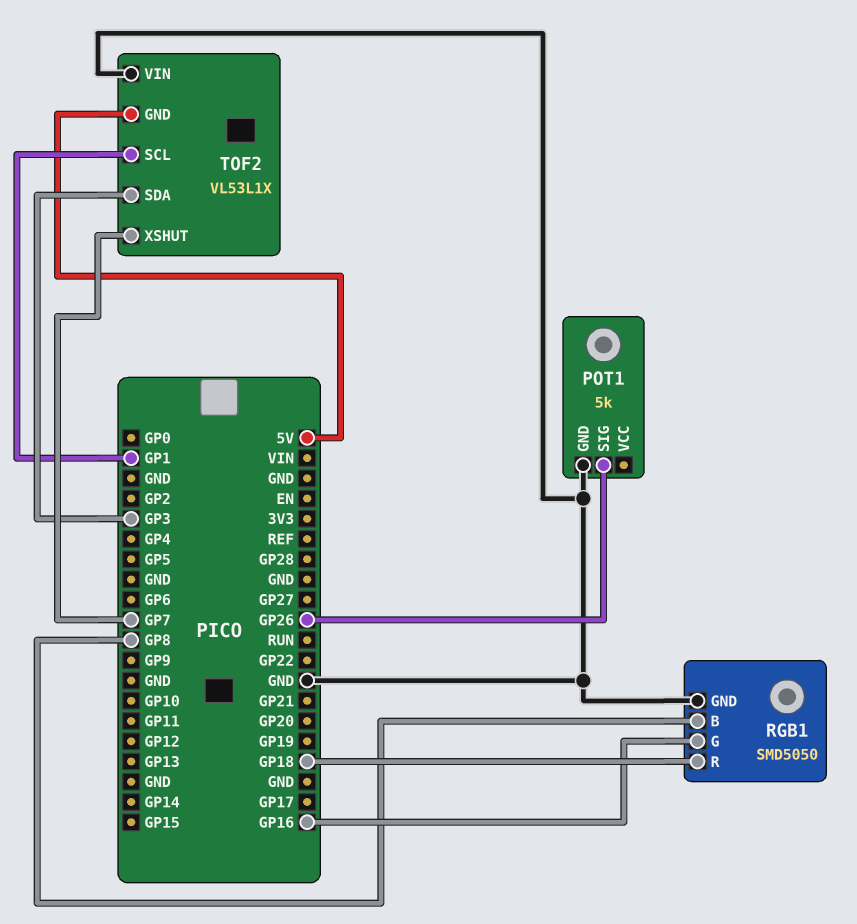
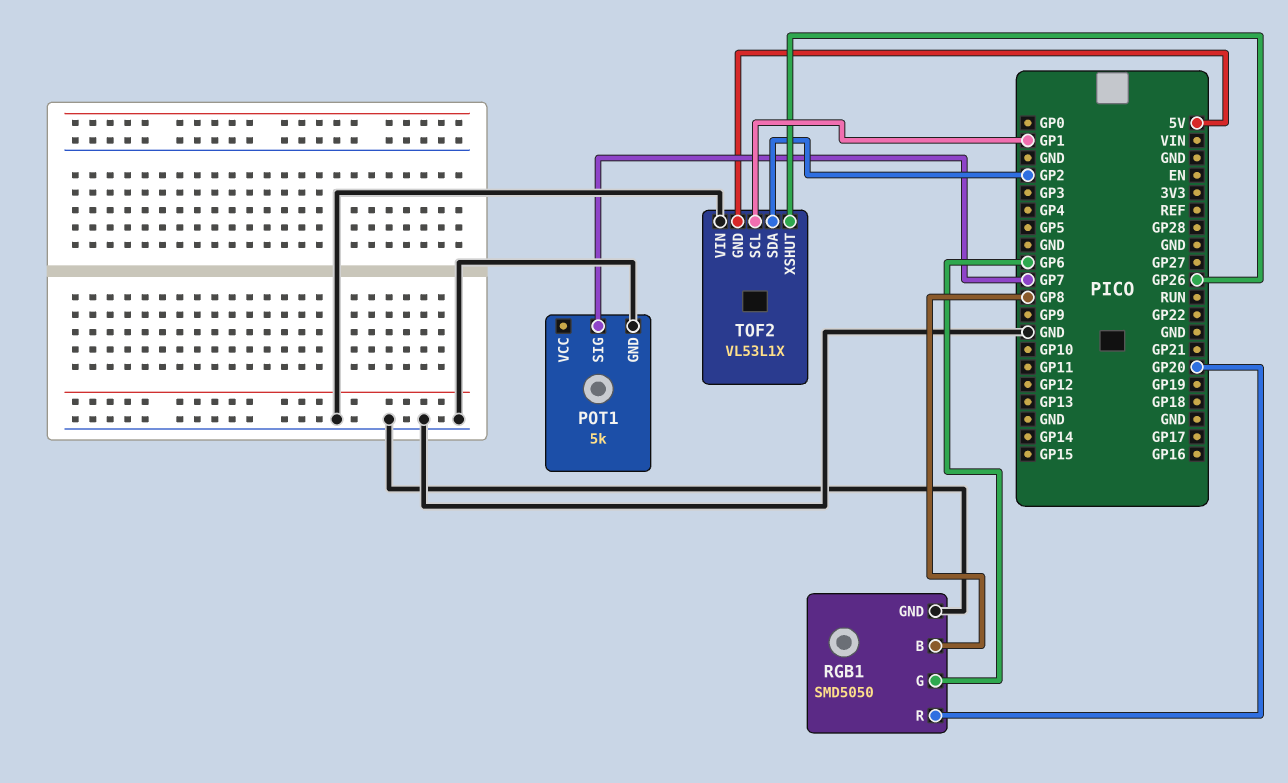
POT1 pin SIG: GP26 -> GP7
RGB1 pin G: GP16 -> GP6
RGB1 pin R: GP18 -> GP20
TOF2 pin SDA: GP3 -> GP2
TOF2 pin XSHUT: GP7 -> GP26

